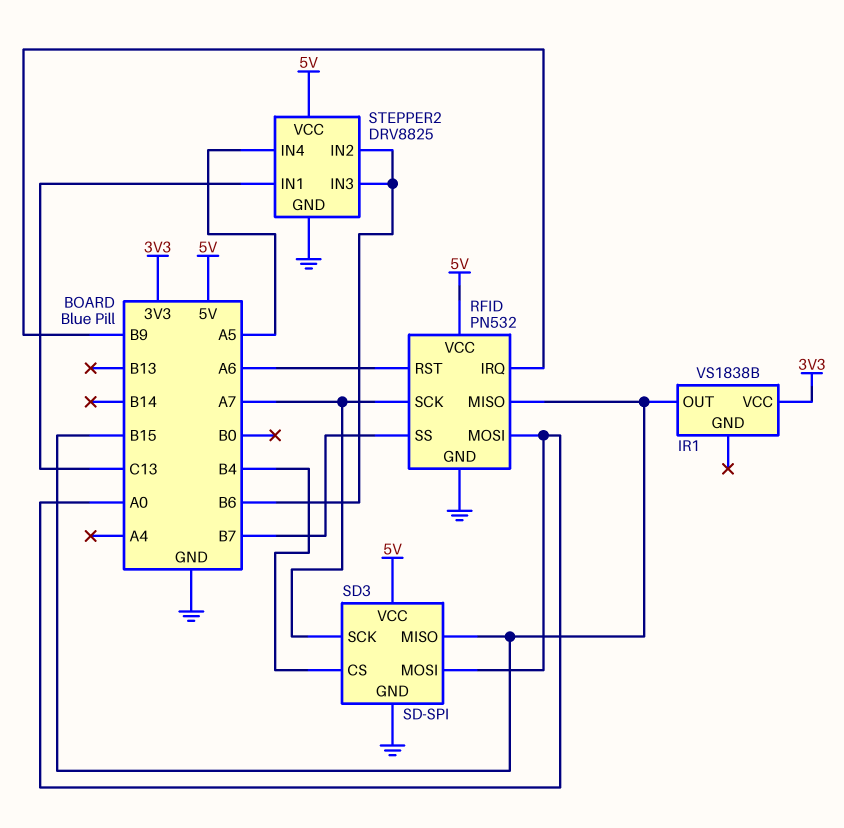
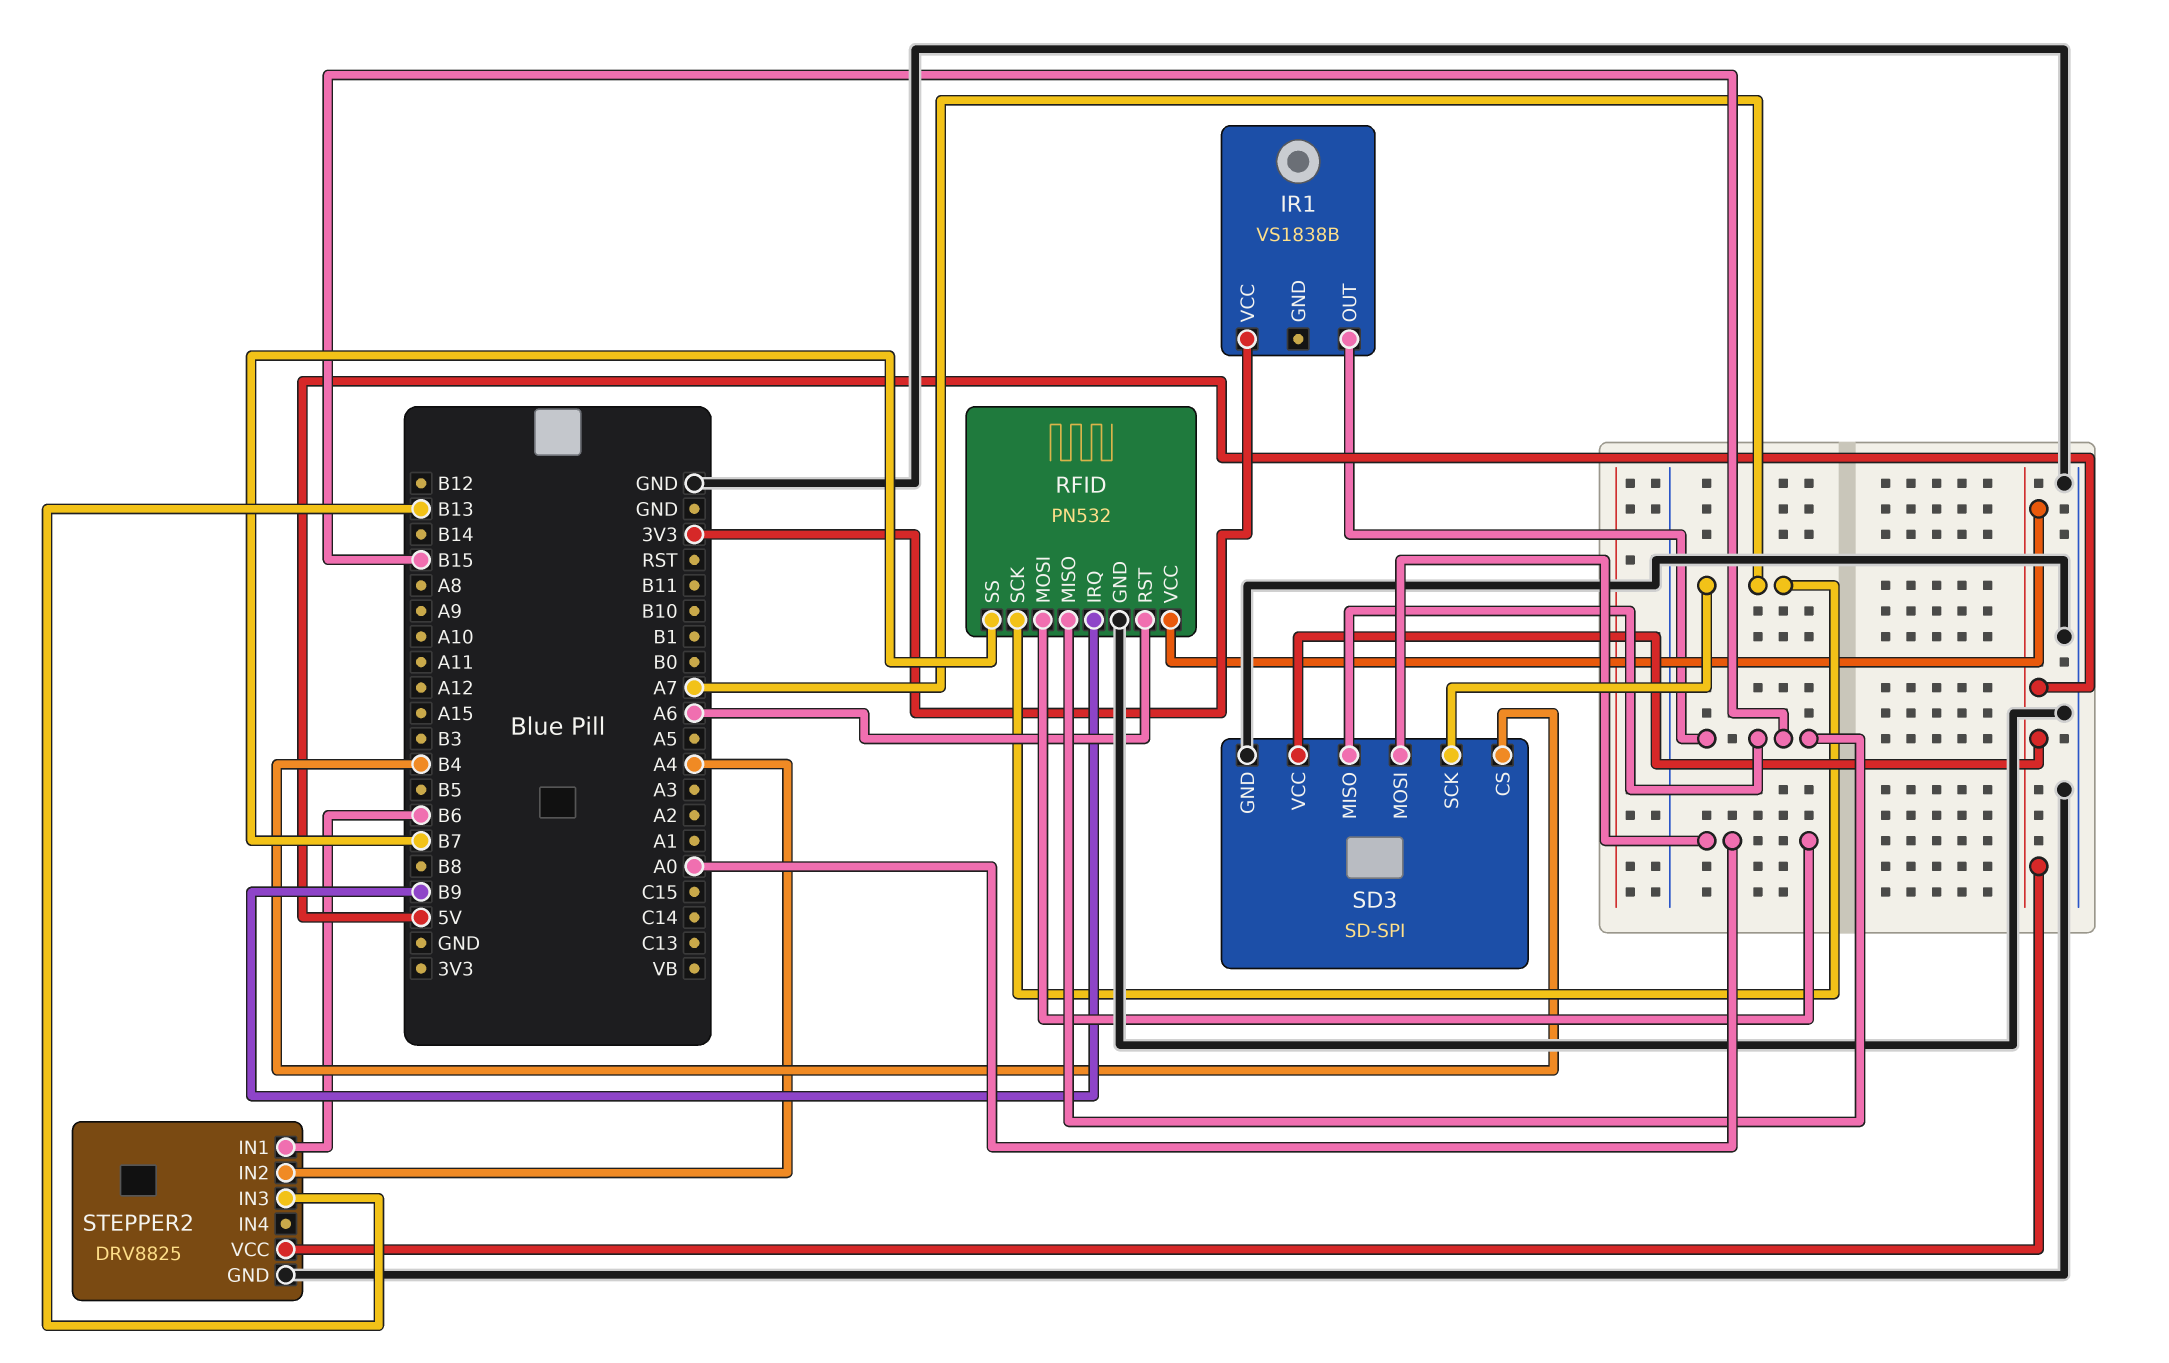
STEPPER2 pin IN1: C13 -> B6
STEPPER2 pin IN2: B6 -> A4
STEPPER2 pin IN3: B6 -> B13
STEPPER2 pin IN4: A5 -> none

